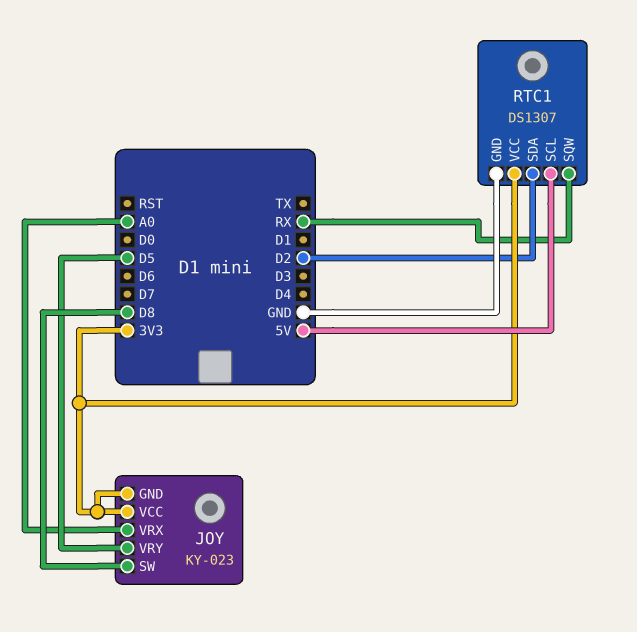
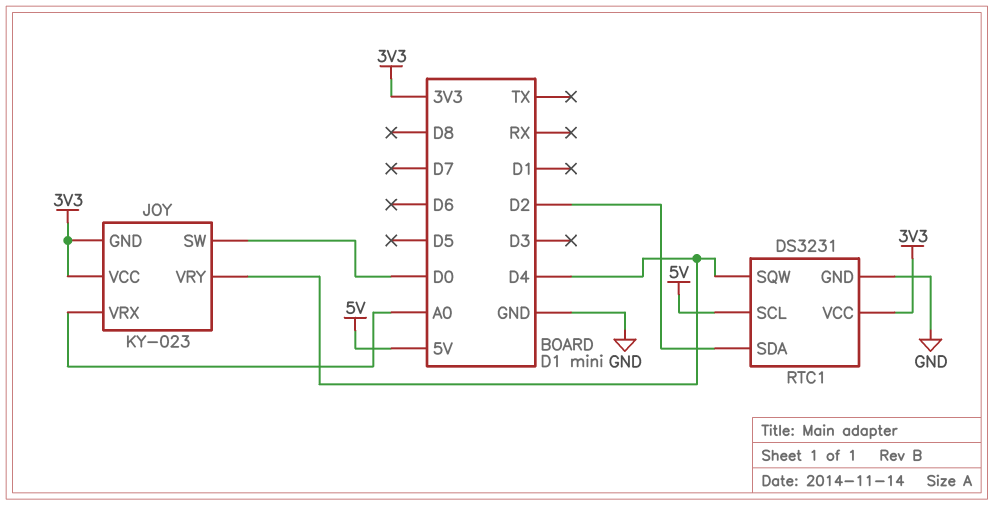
JOY pin SW: D8 -> D0
JOY pin VRY: D5 -> D4
RTC1: DS1307 -> DS3231
RTC1 pin SQW: RX -> D4

